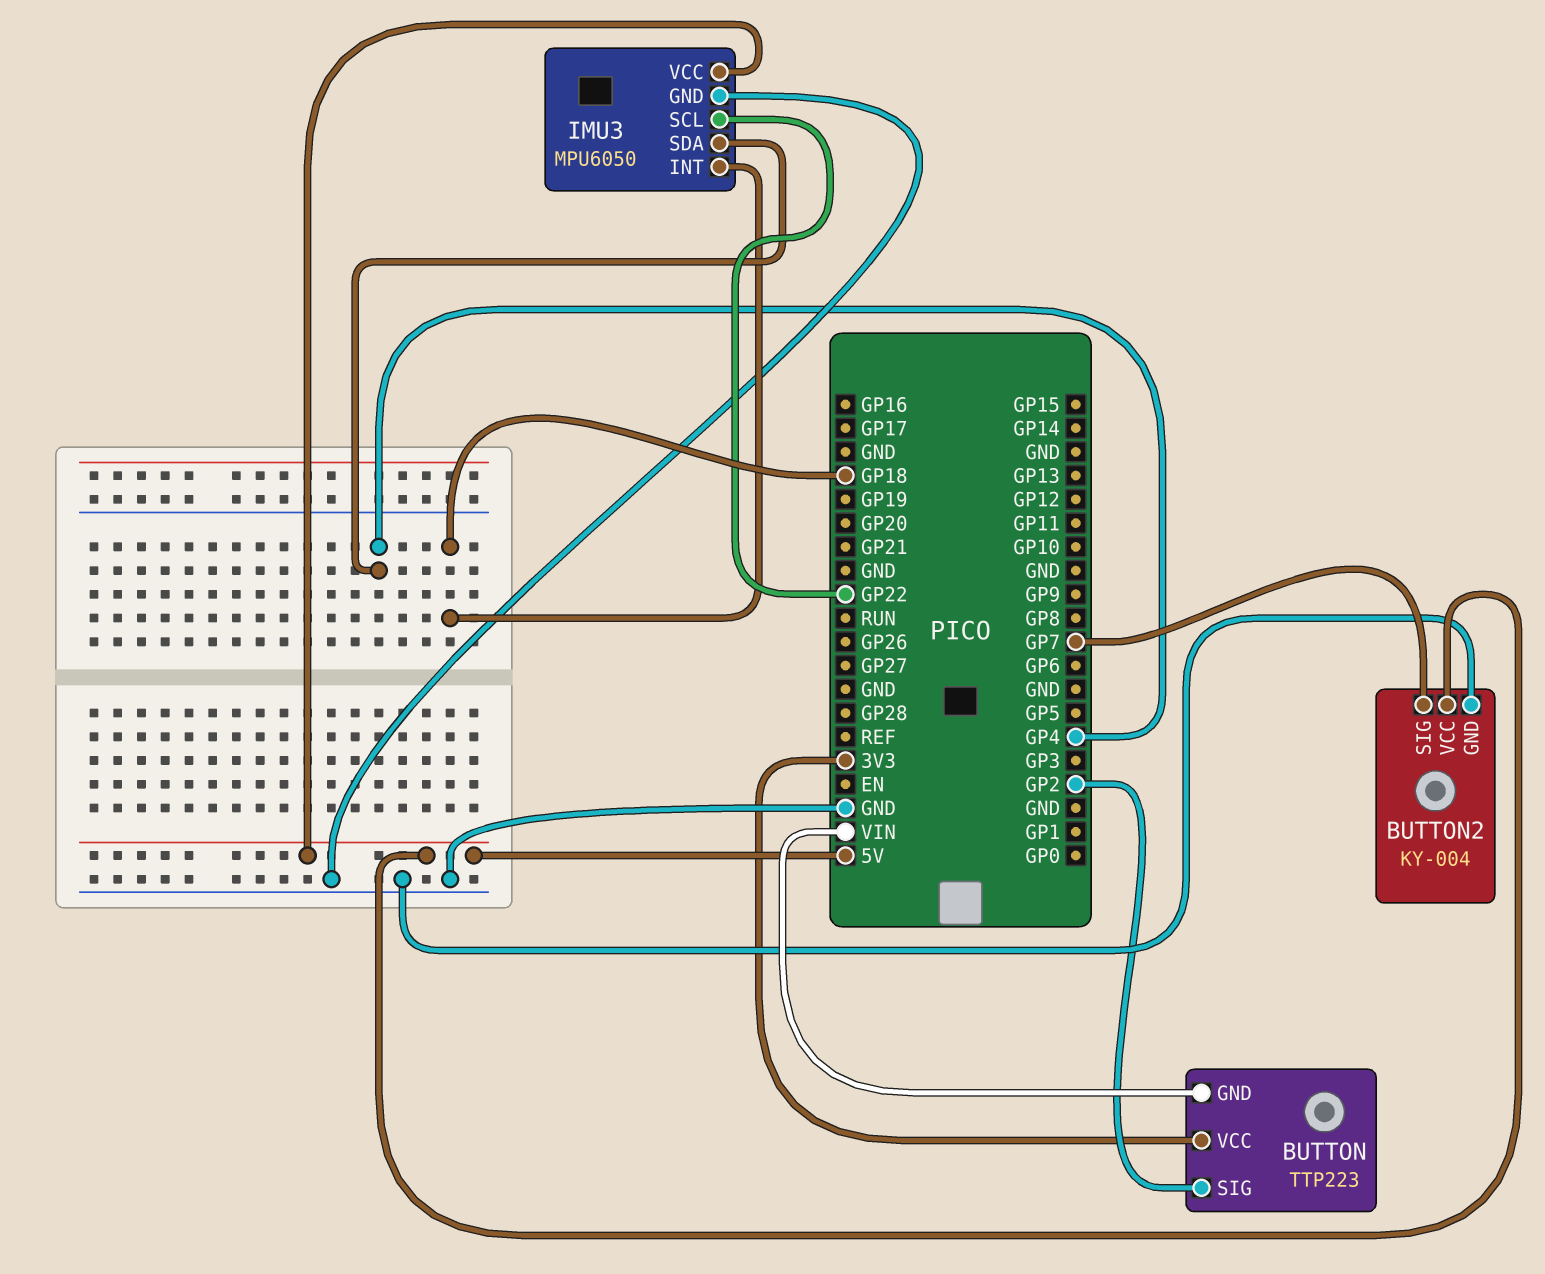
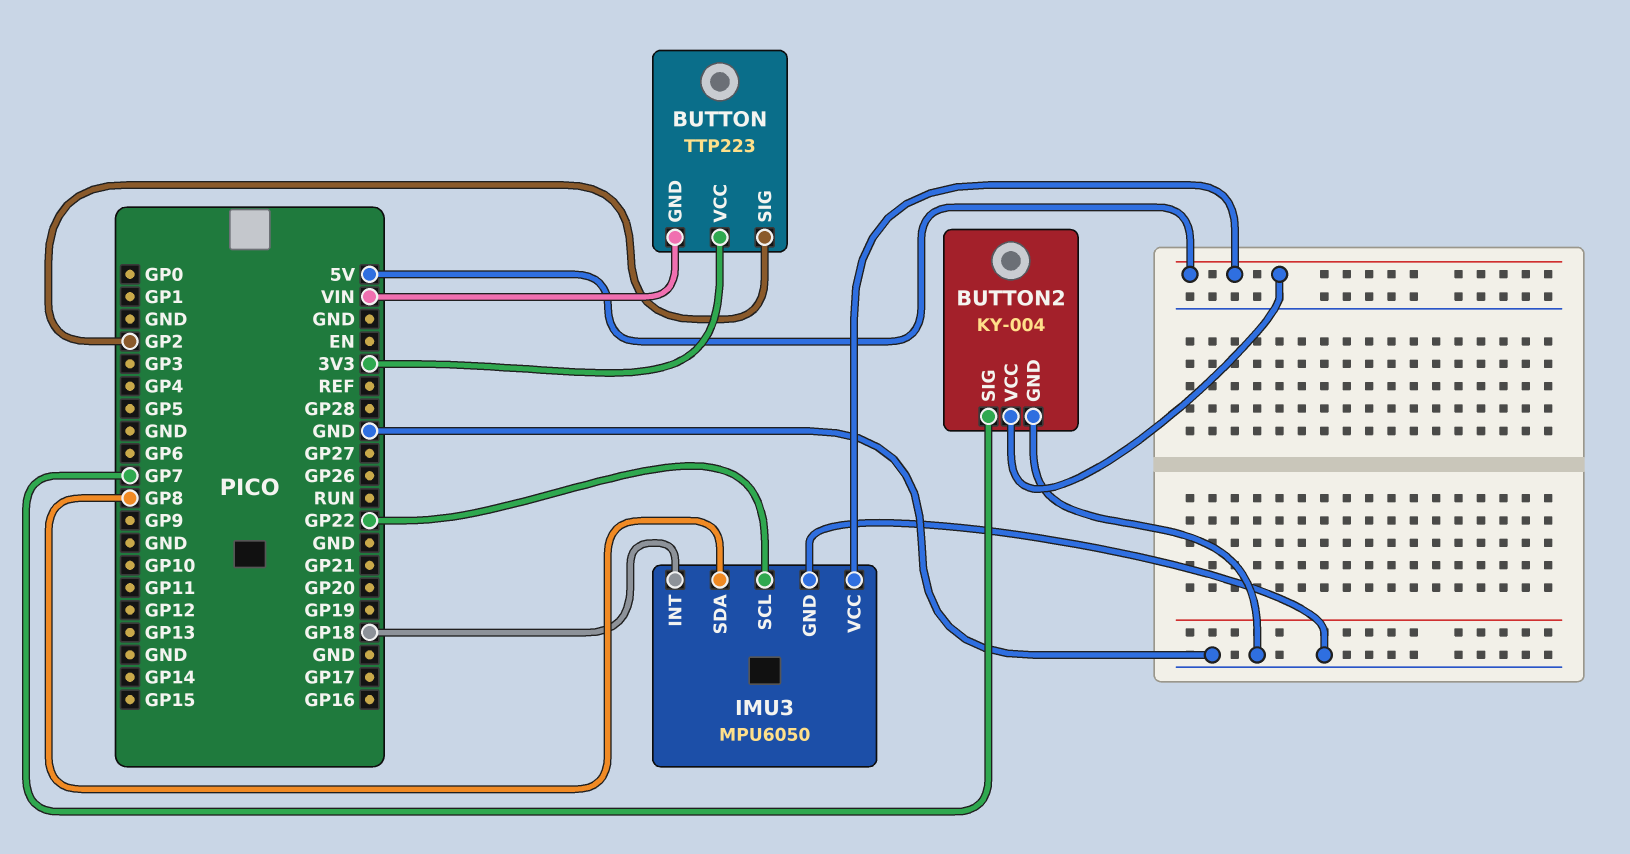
IMU3 pin SDA: GP4 -> GP8

